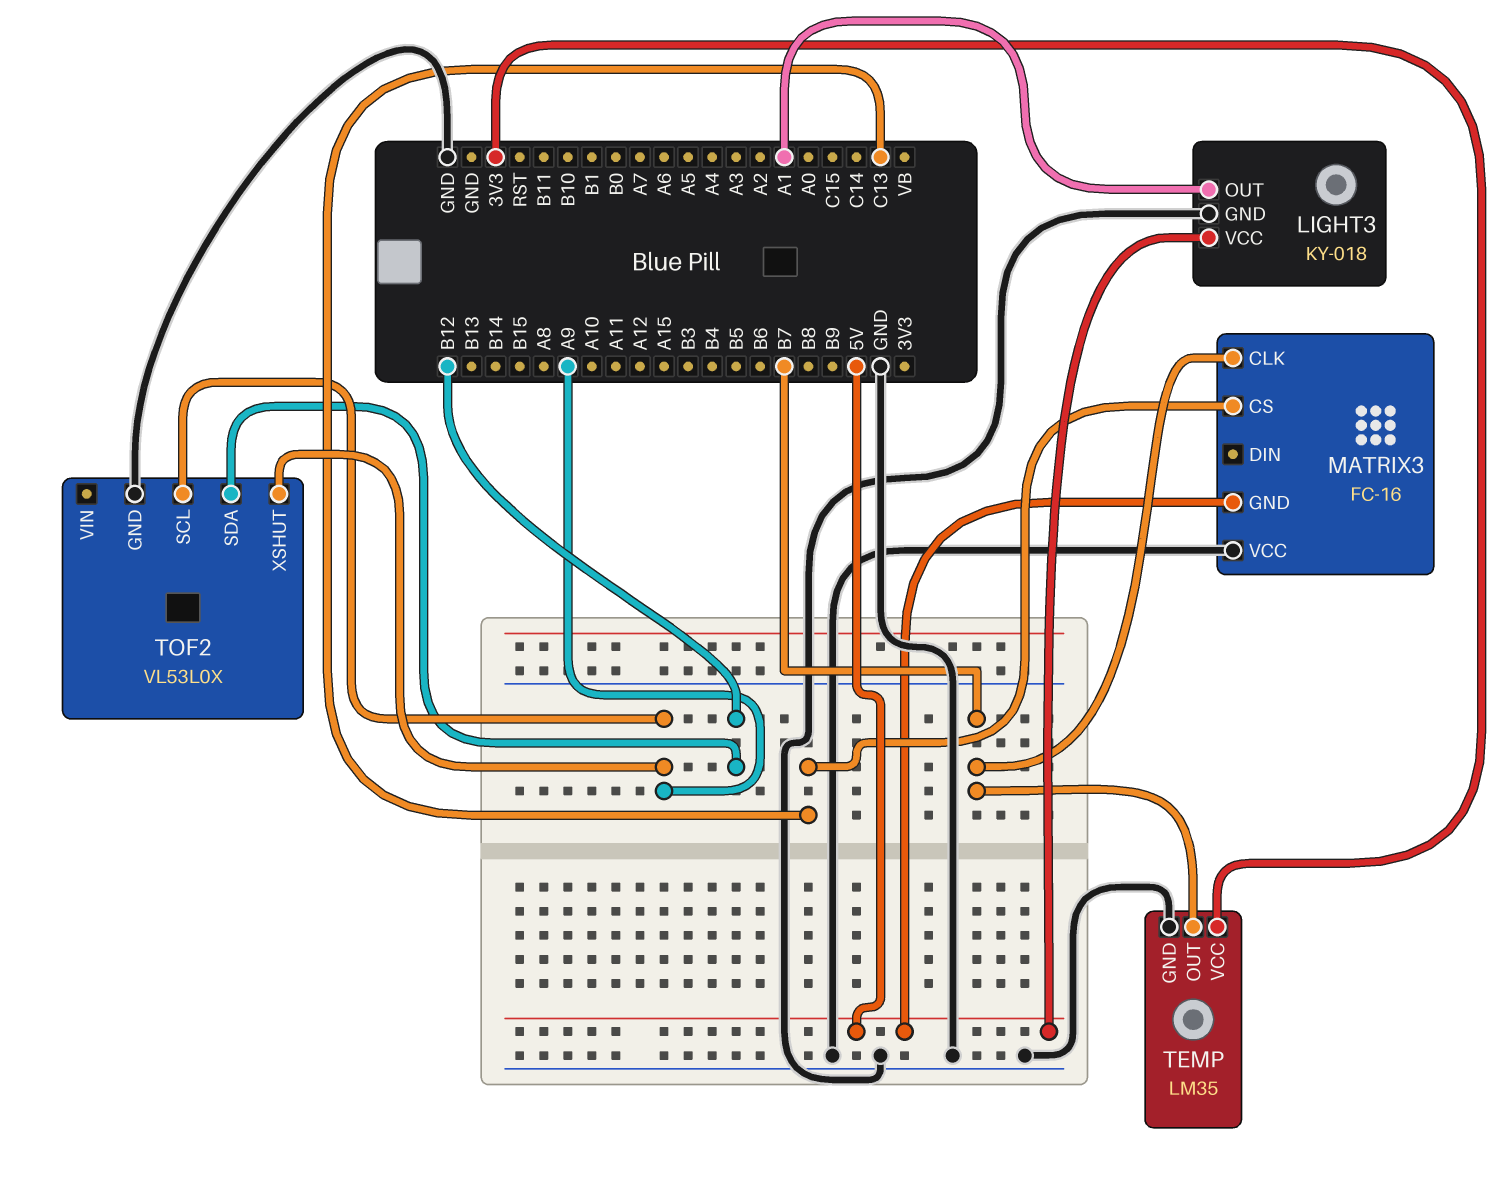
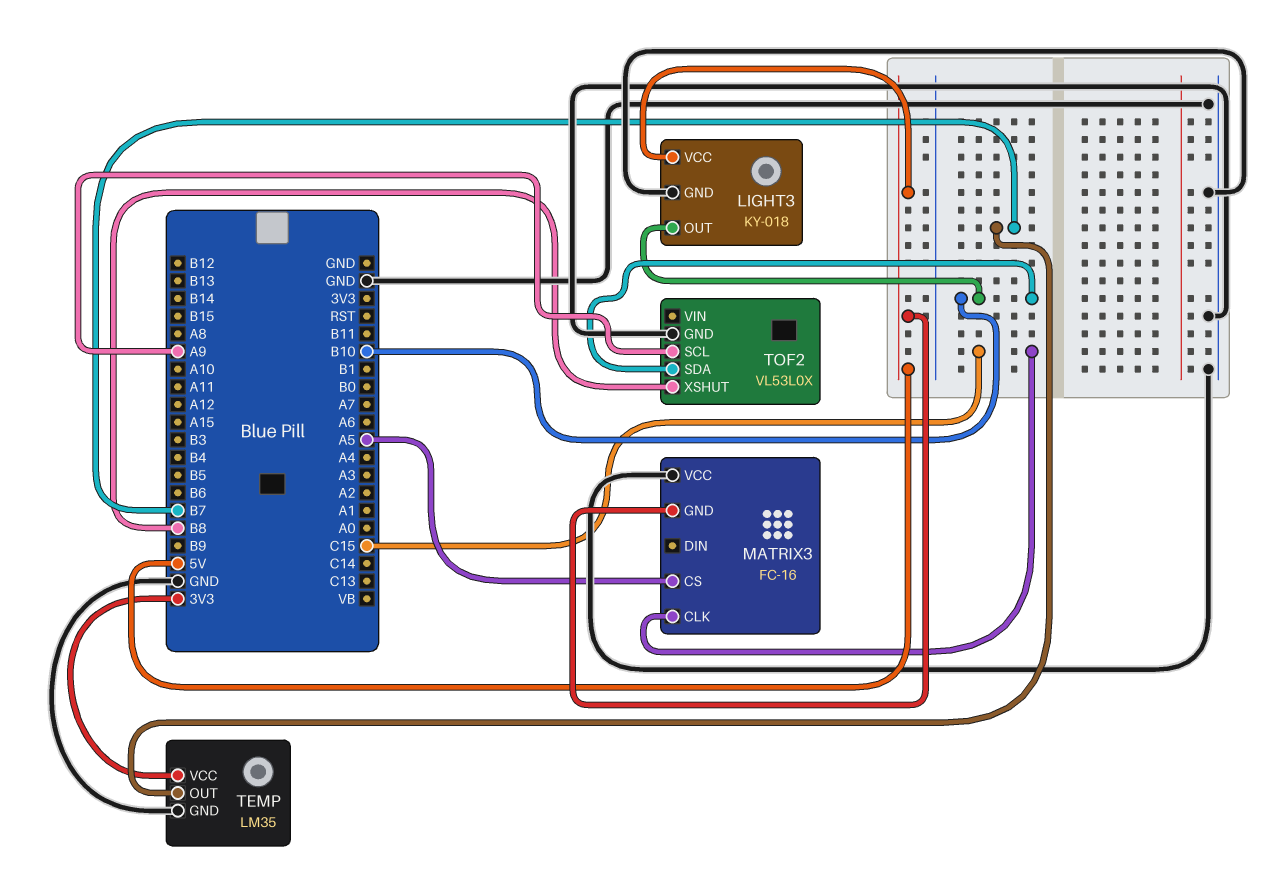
LIGHT3 pin OUT: A1 -> B10
MATRIX3 pin CLK: B7 -> C15
MATRIX3 pin CS: C13 -> A5
TOF2 pin SDA: B12 -> B10
TOF2 pin XSHUT: A9 -> B8

